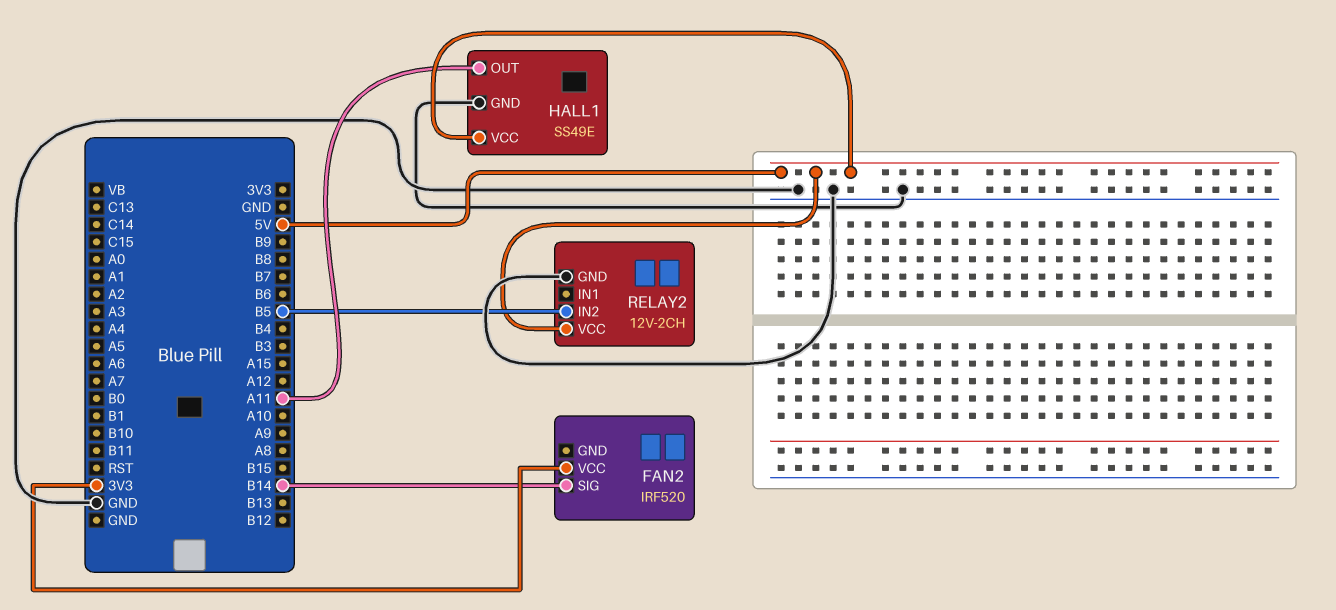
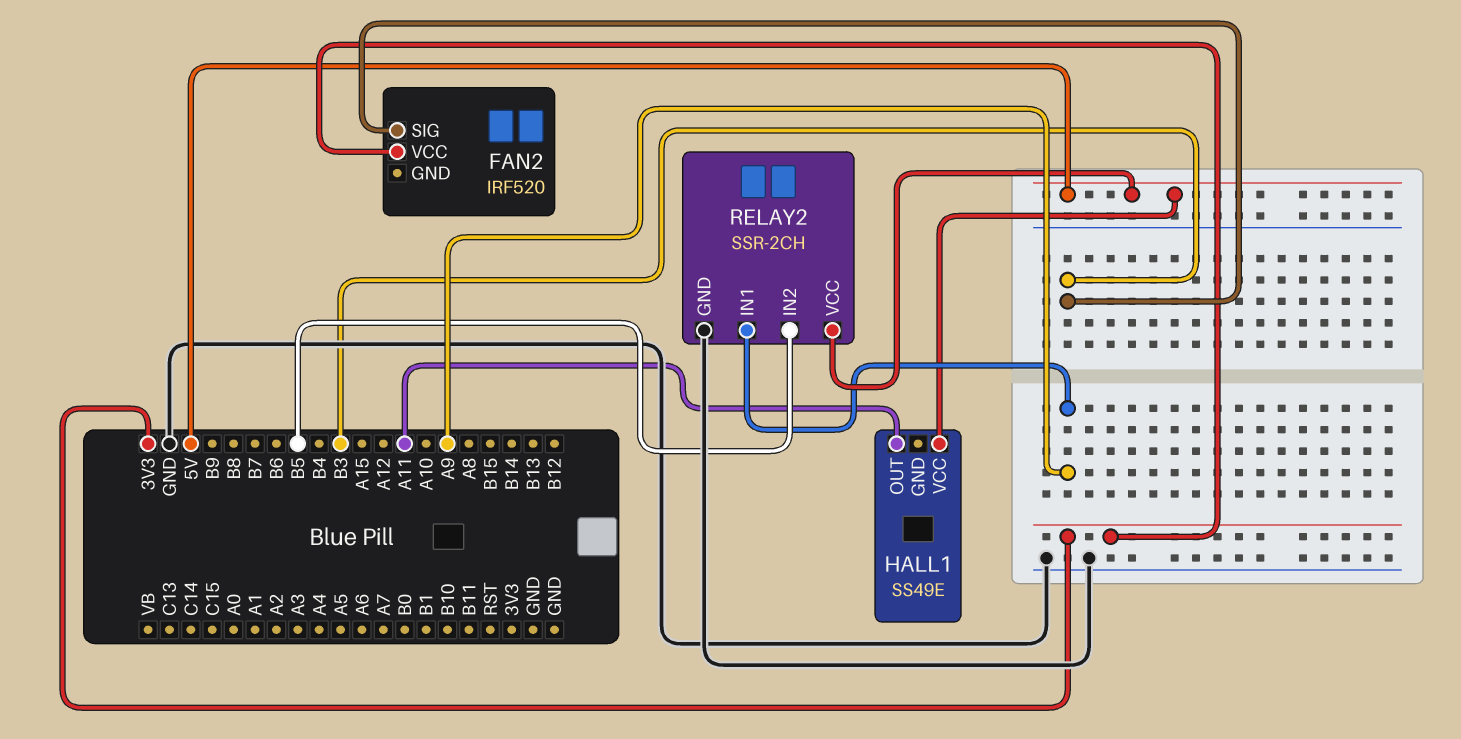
FAN2 pin SIG: B14 -> B3
HALL1 pin GND: GND -> none
RELAY2: 12V-2CH -> SSR-2CH
RELAY2 pin IN1: none -> A9

